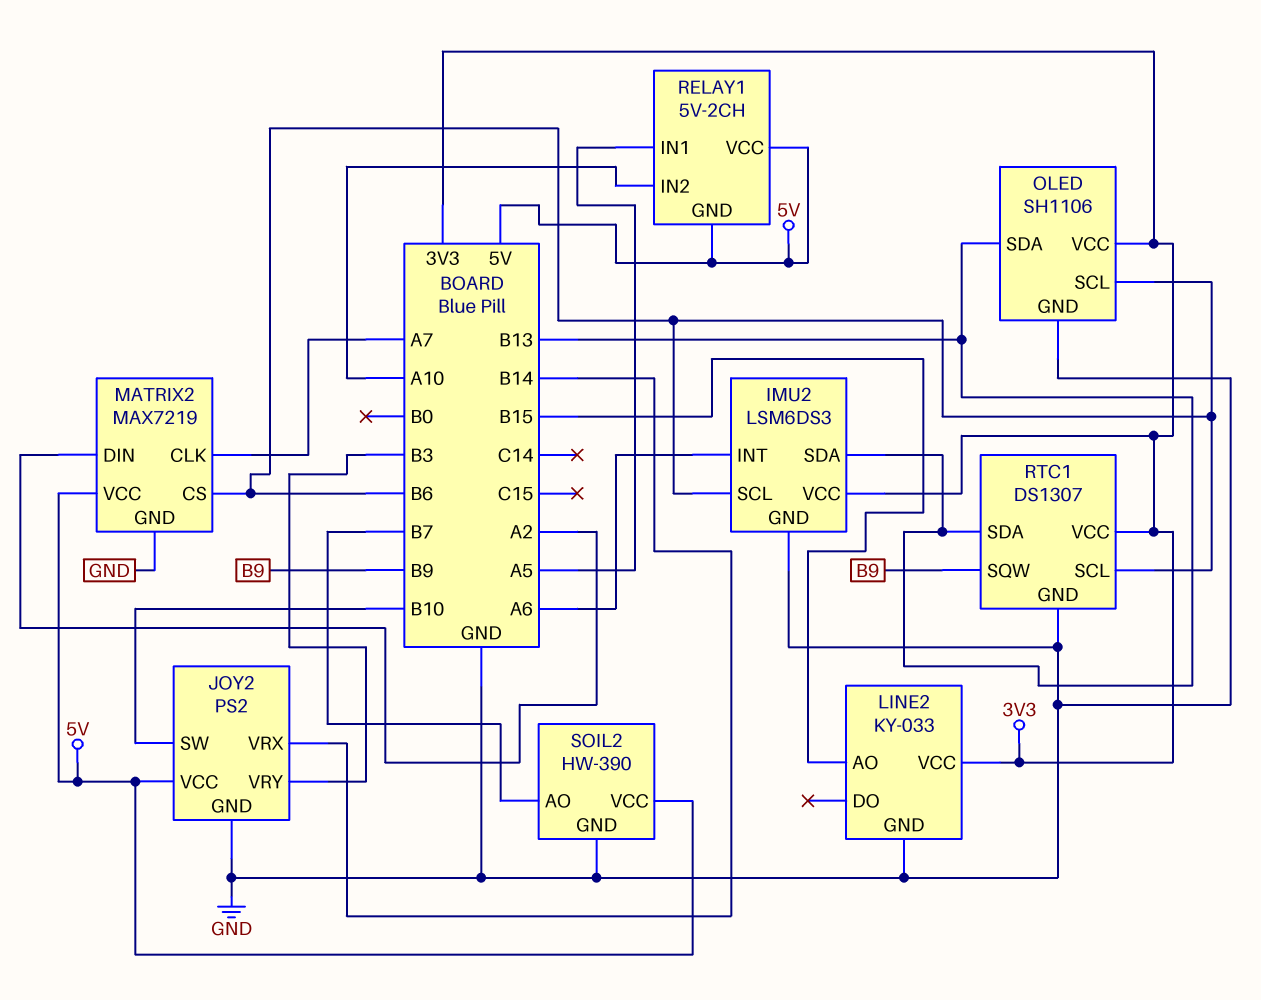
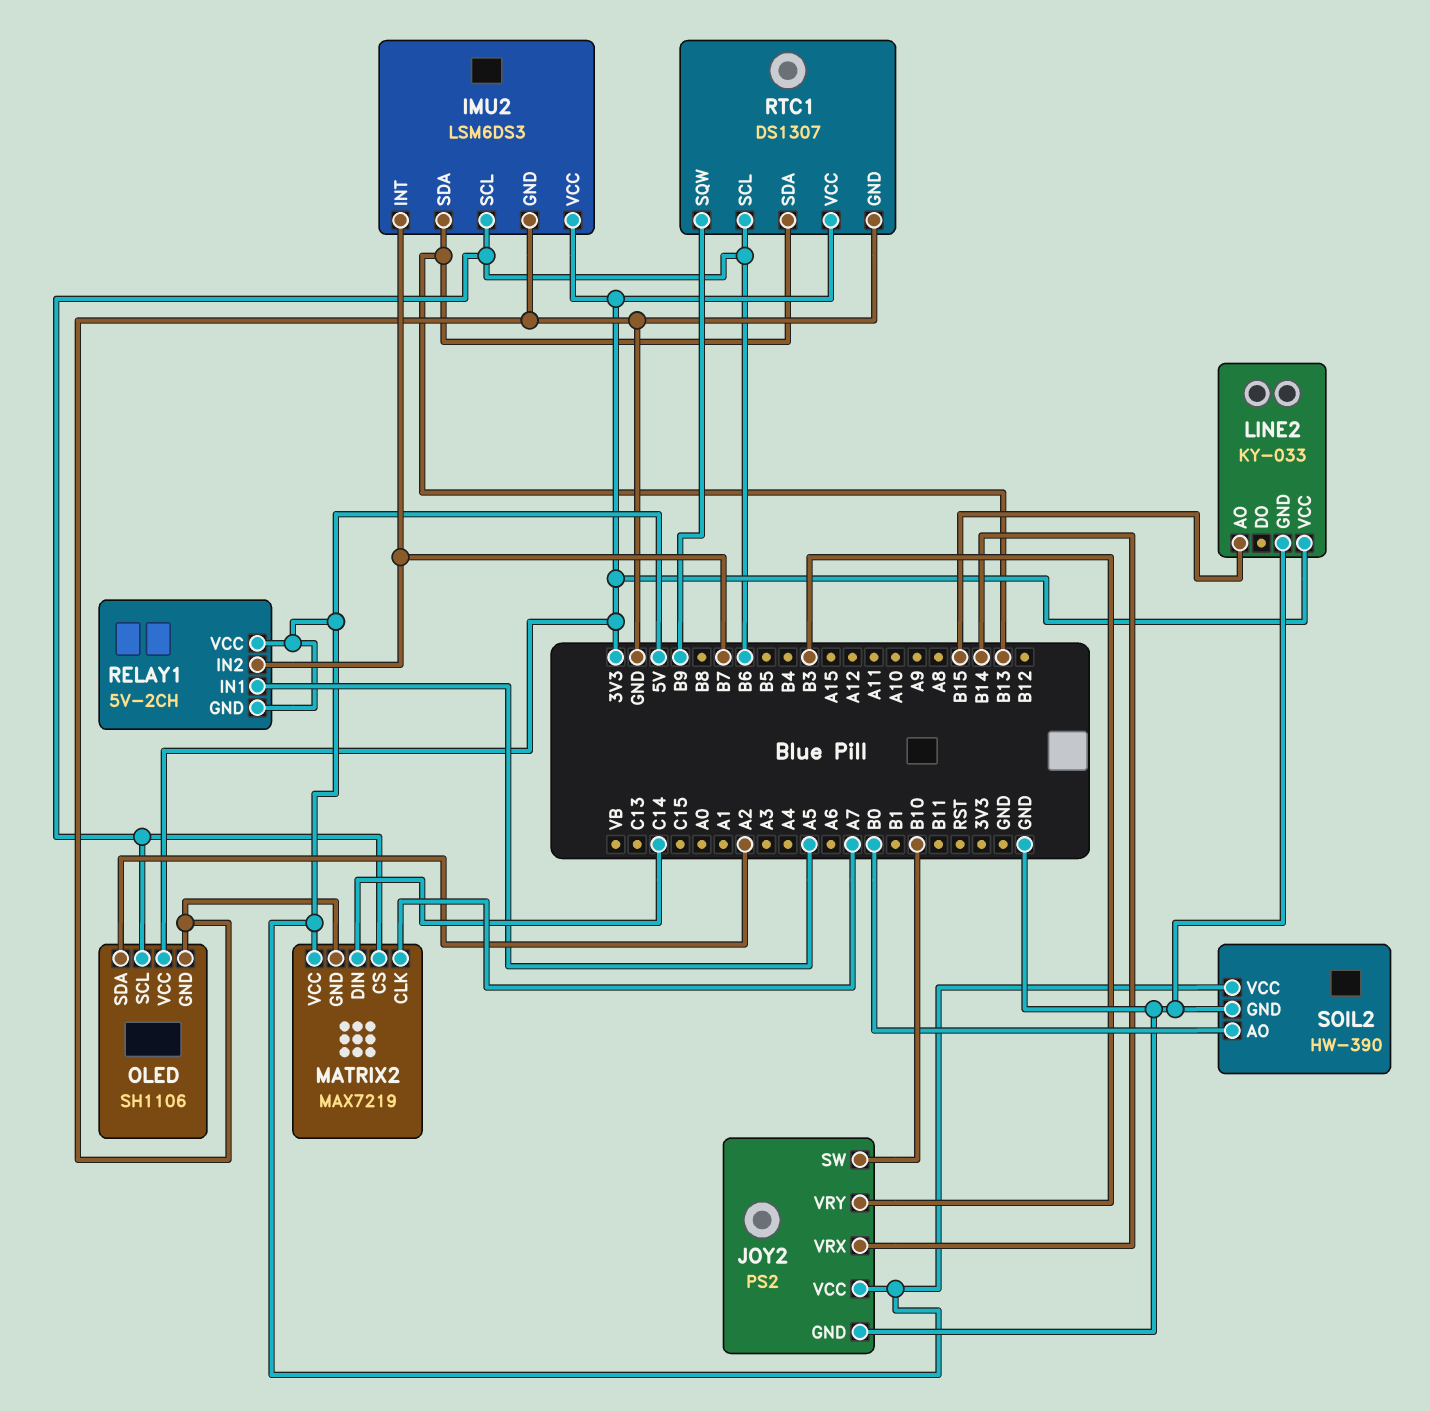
IMU2 pin INT: A6 -> B7
MATRIX2 pin DIN: A2 -> C14
OLED pin SDA: B13 -> A2
RELAY1 pin IN2: A10 -> B7
SOIL2 pin AO: B7 -> B0

